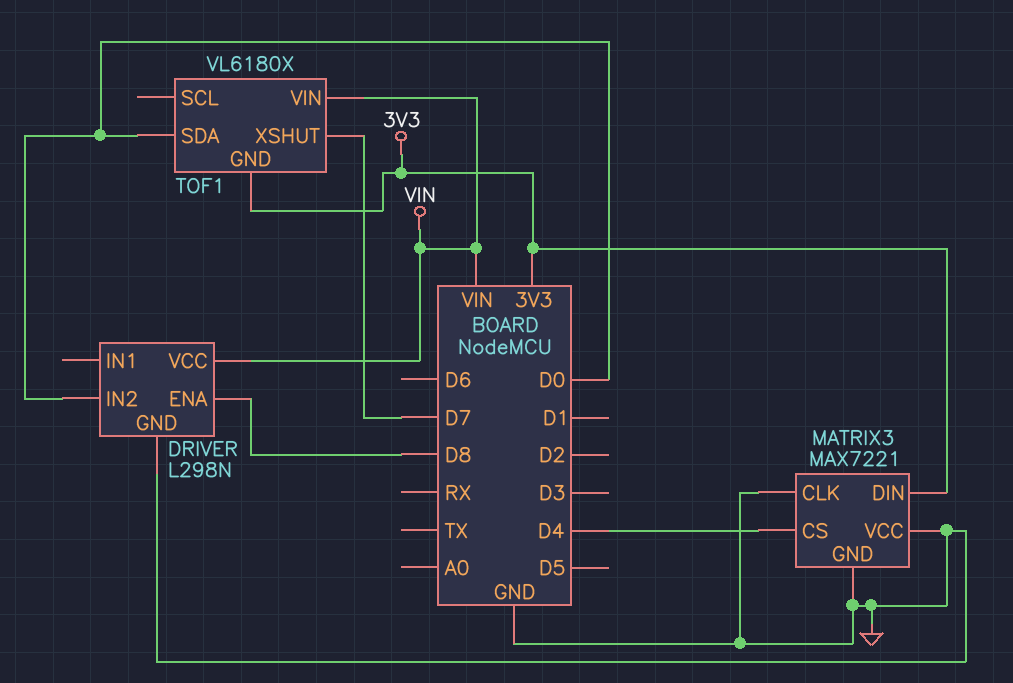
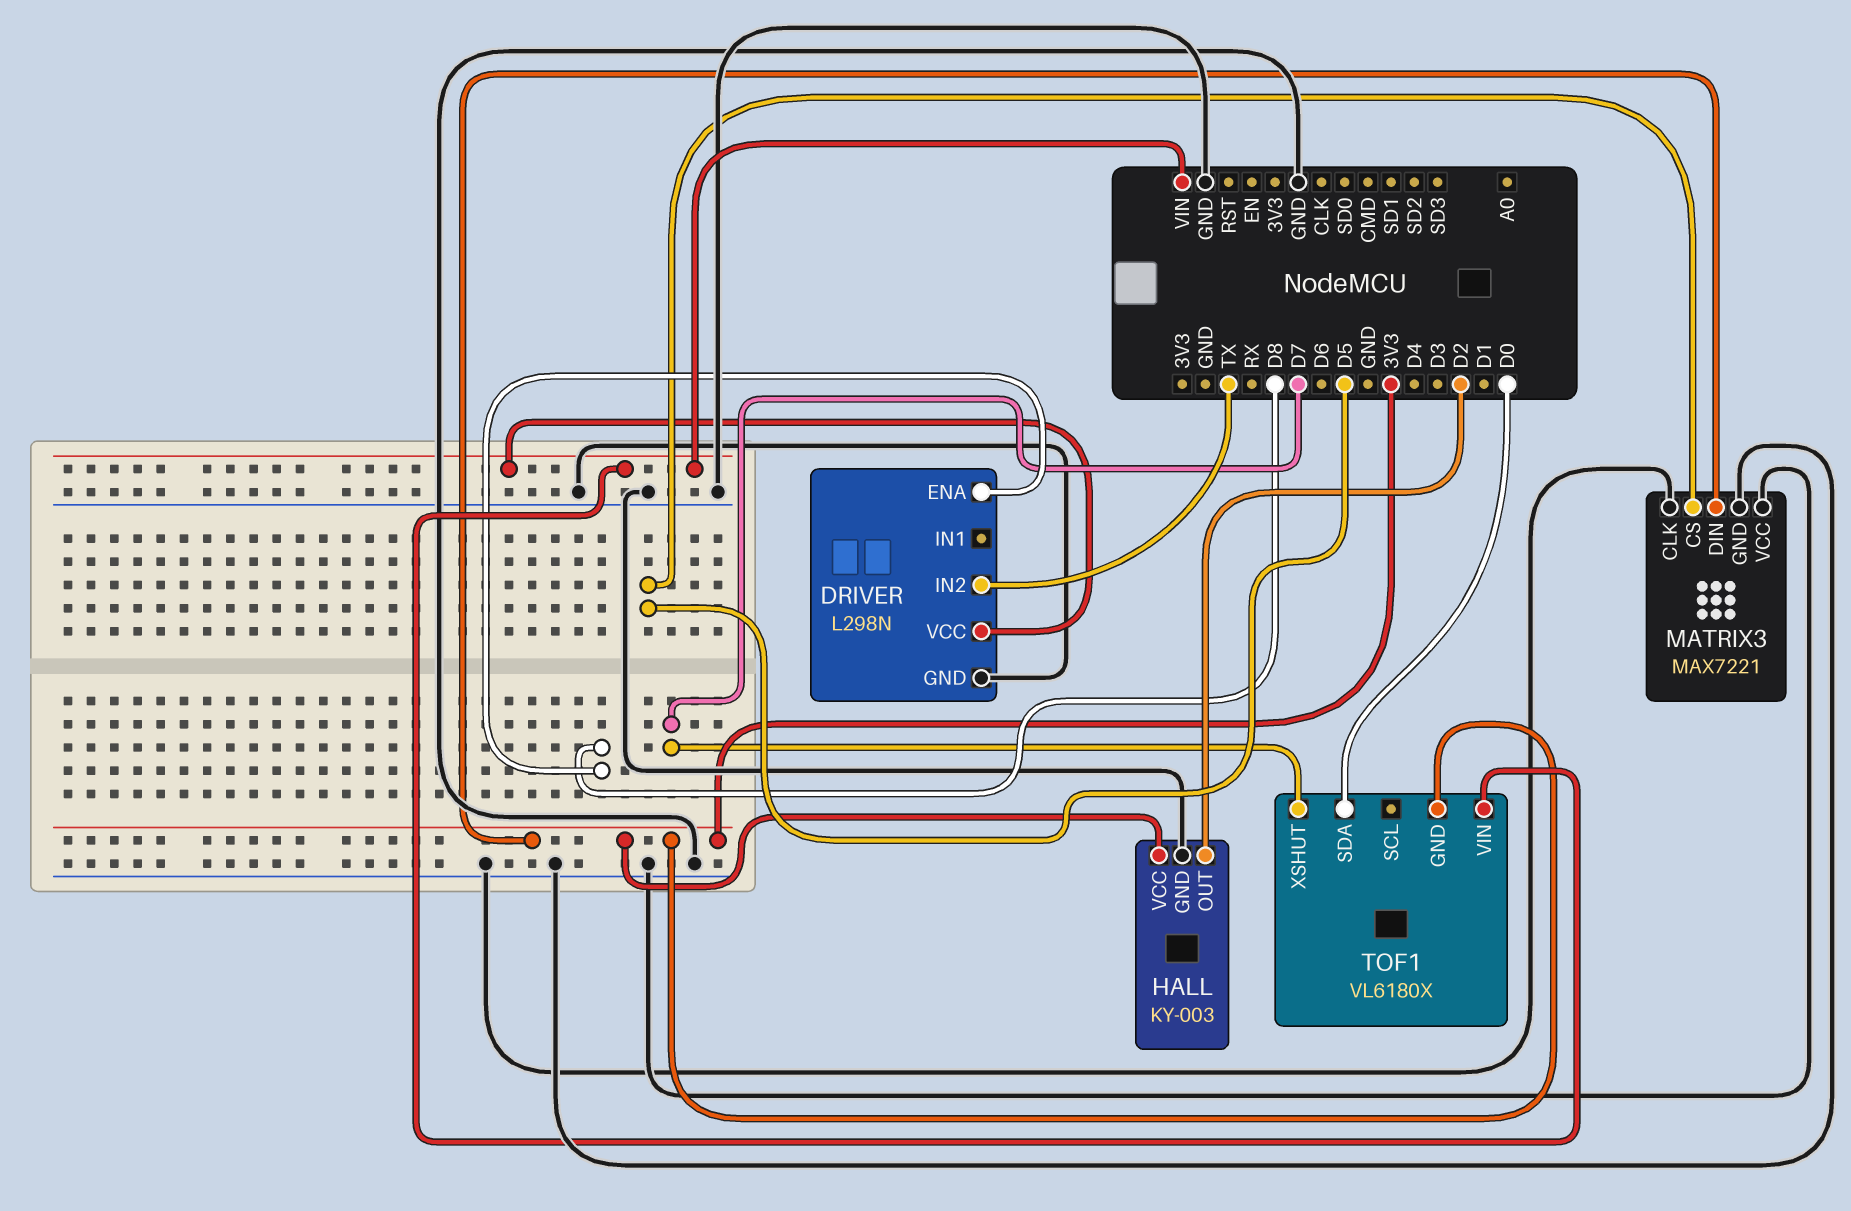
DRIVER pin IN2: D0 -> TX
HALL: none -> KY-003
HALL pin GND: none -> GND
HALL pin OUT: none -> D2
HALL pin VCC: none -> 3V3
MATRIX3 pin CS: D4 -> D5

